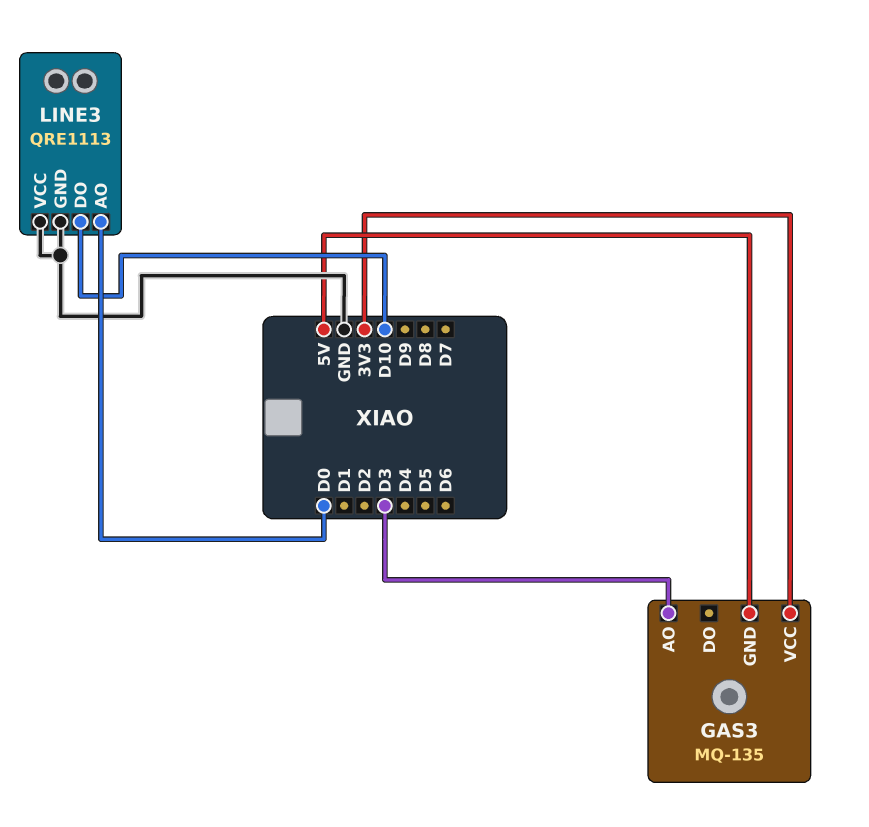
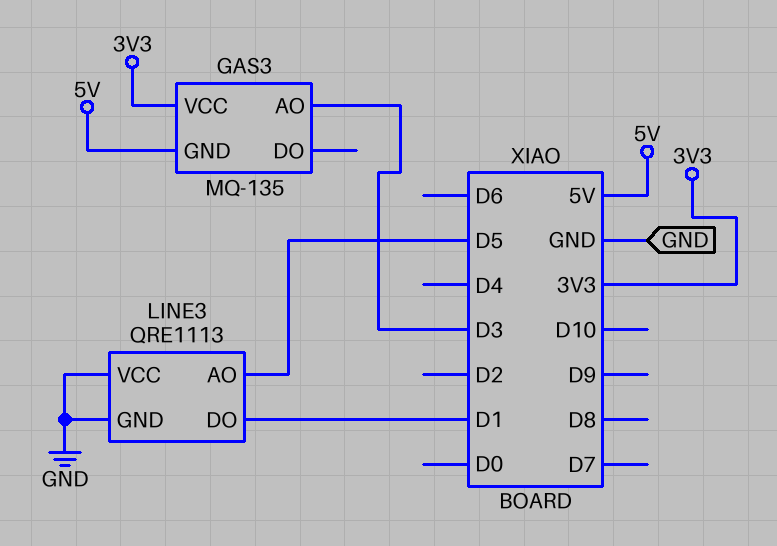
LINE3 pin AO: D0 -> D5
LINE3 pin DO: D10 -> D1

